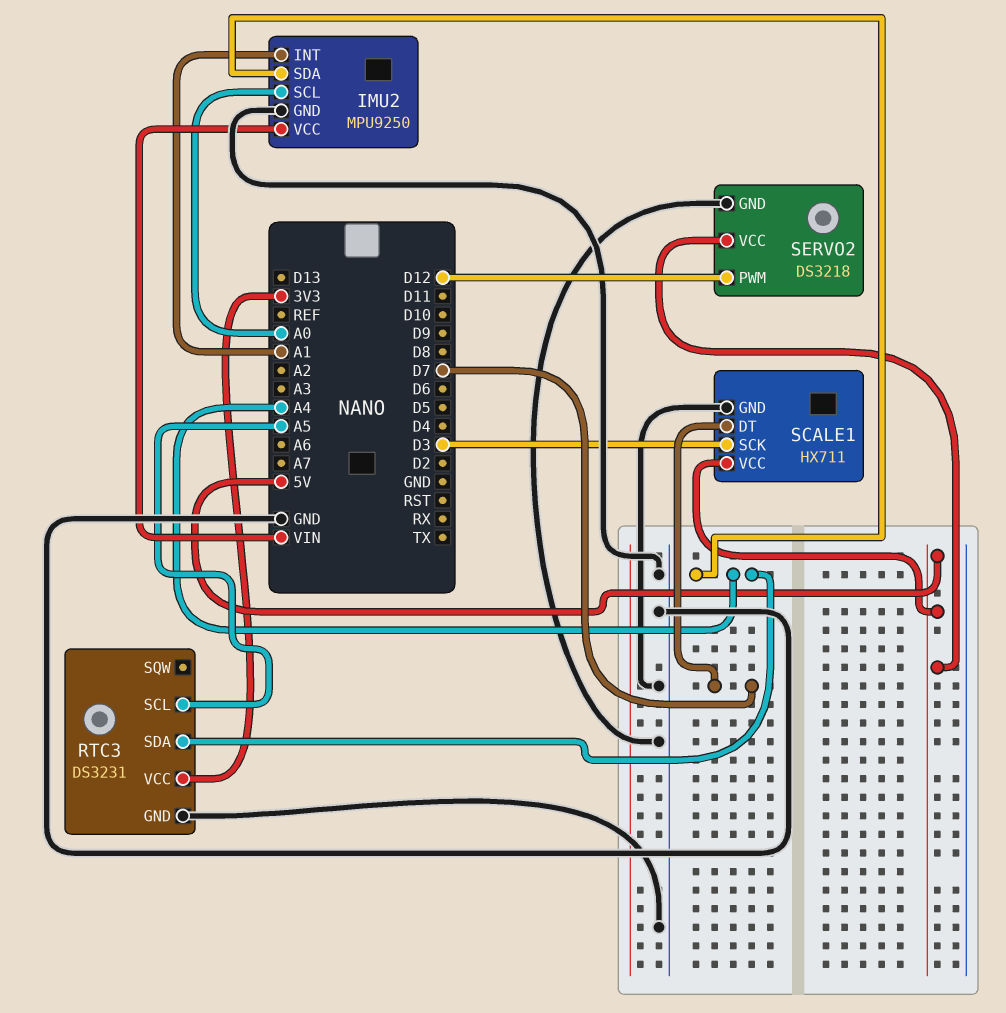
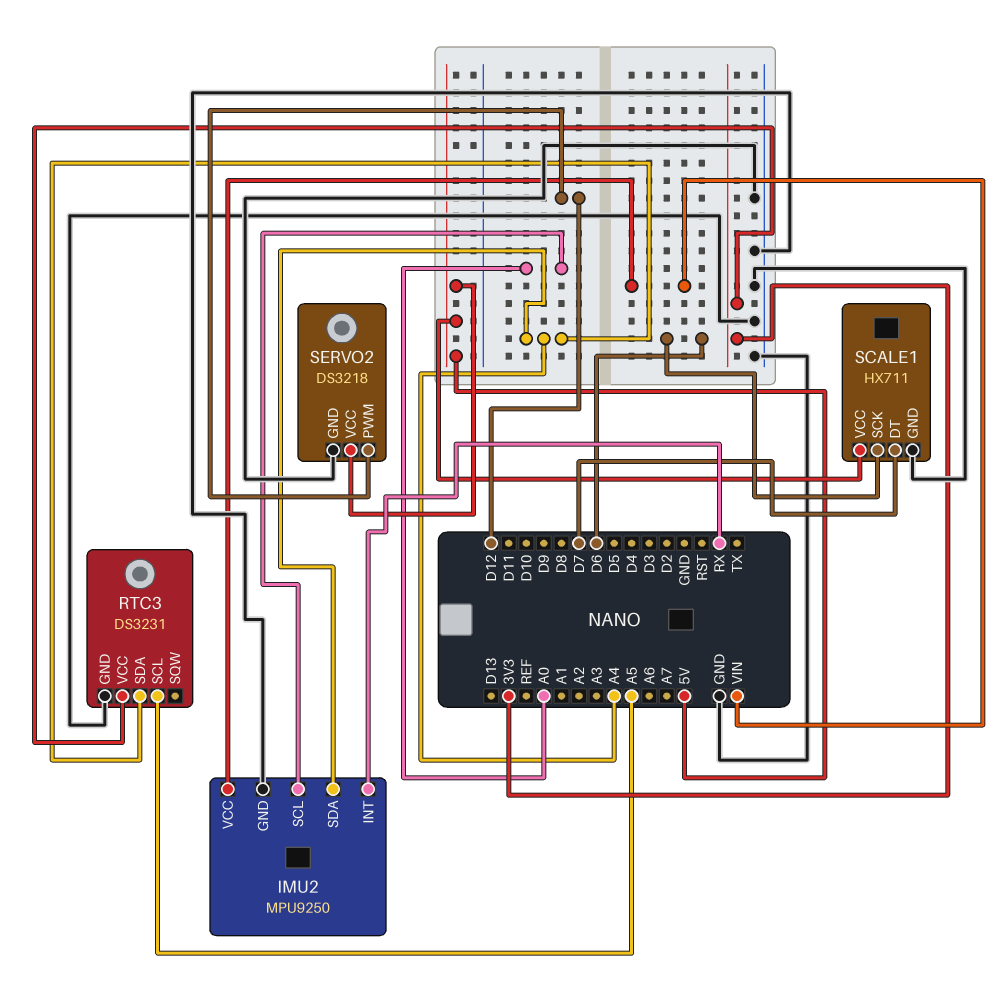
IMU2 pin INT: A1 -> RX
SCALE1 pin SCK: D3 -> D6

